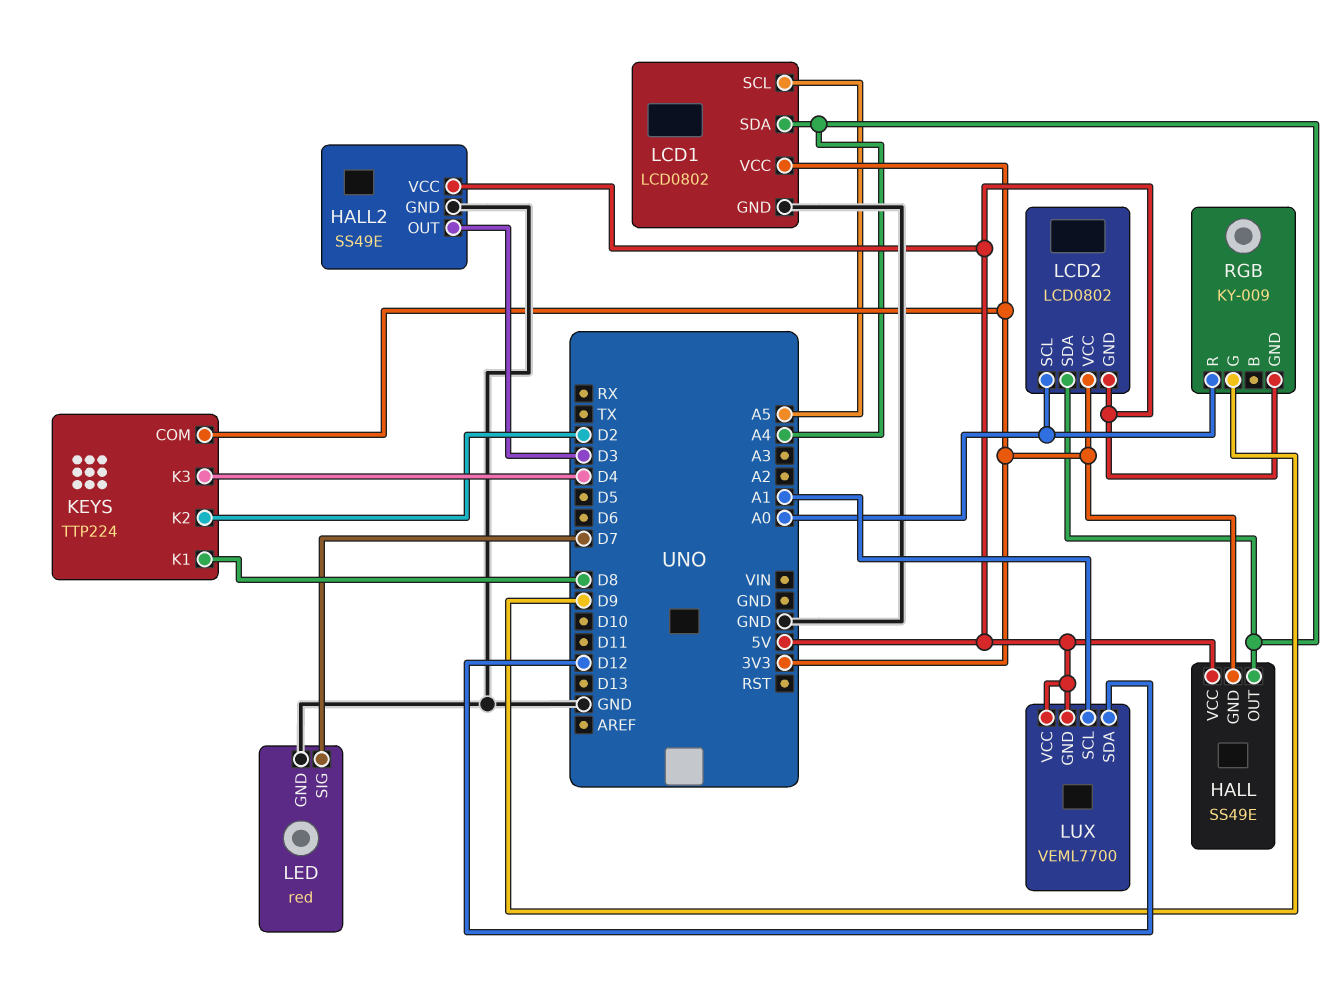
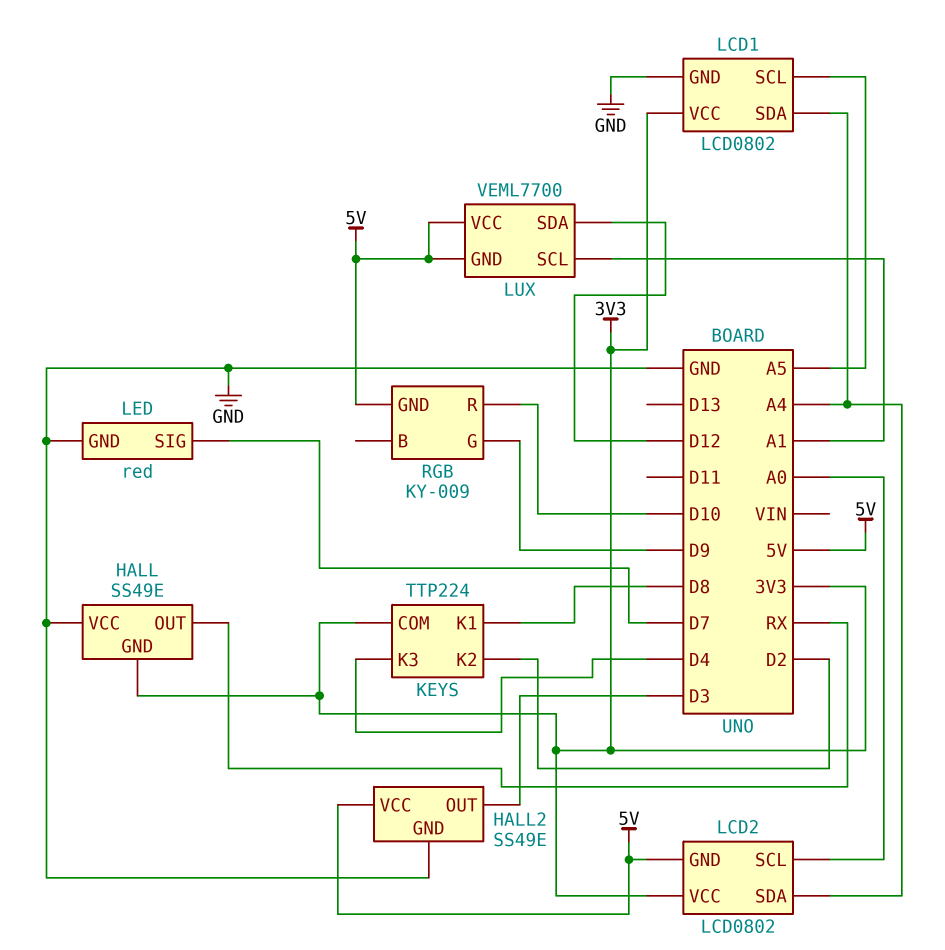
HALL pin OUT: A4 -> RX
HALL pin VCC: 5V -> GND
RGB pin R: A0 -> D10

